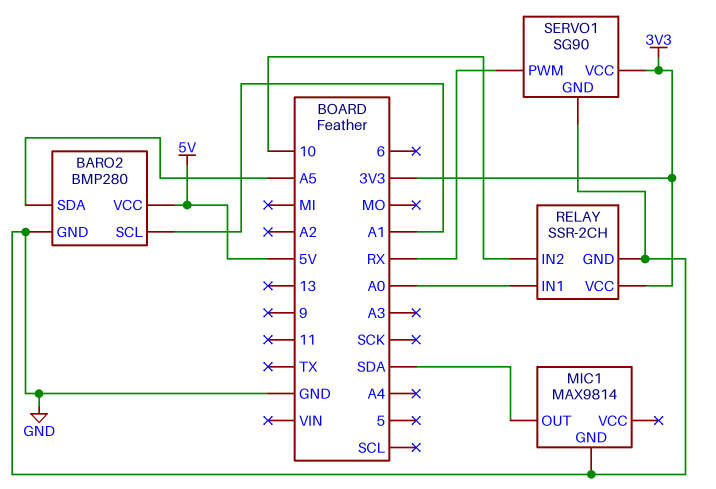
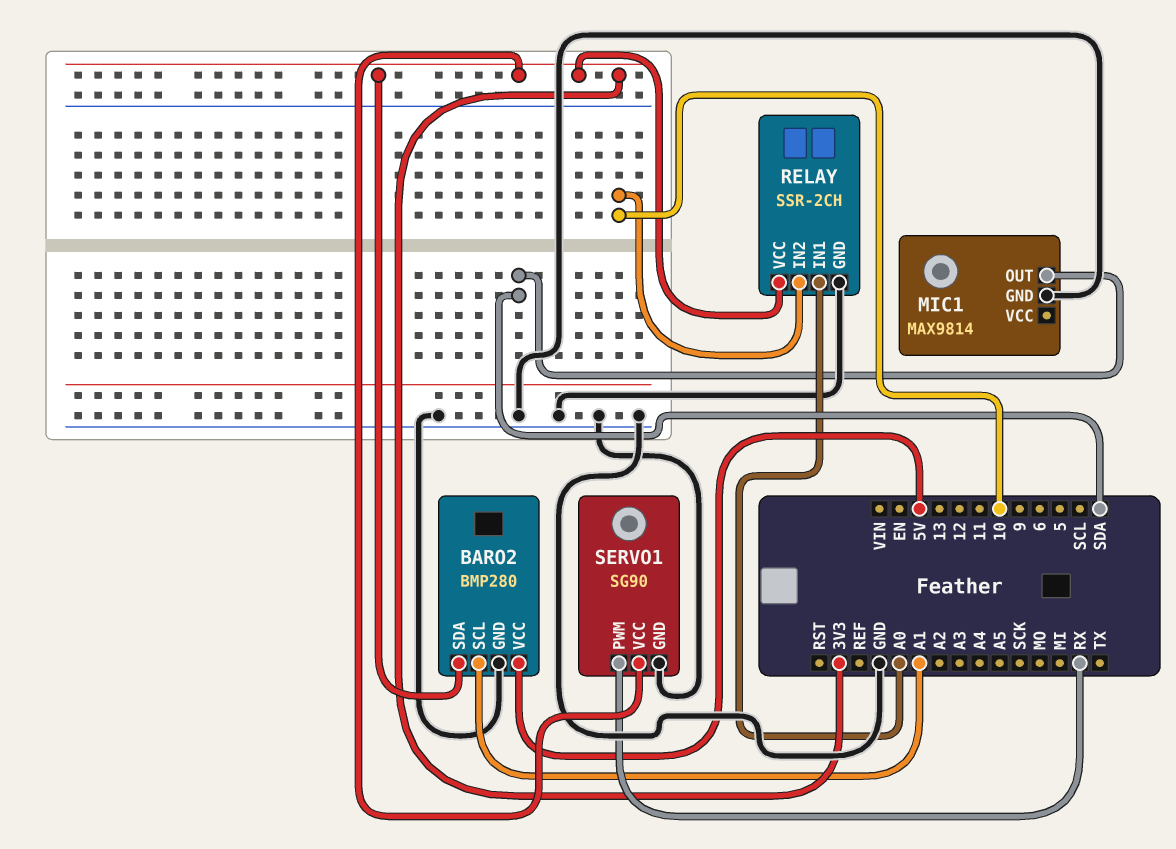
BARO2 pin SDA: A5 -> 3V3

